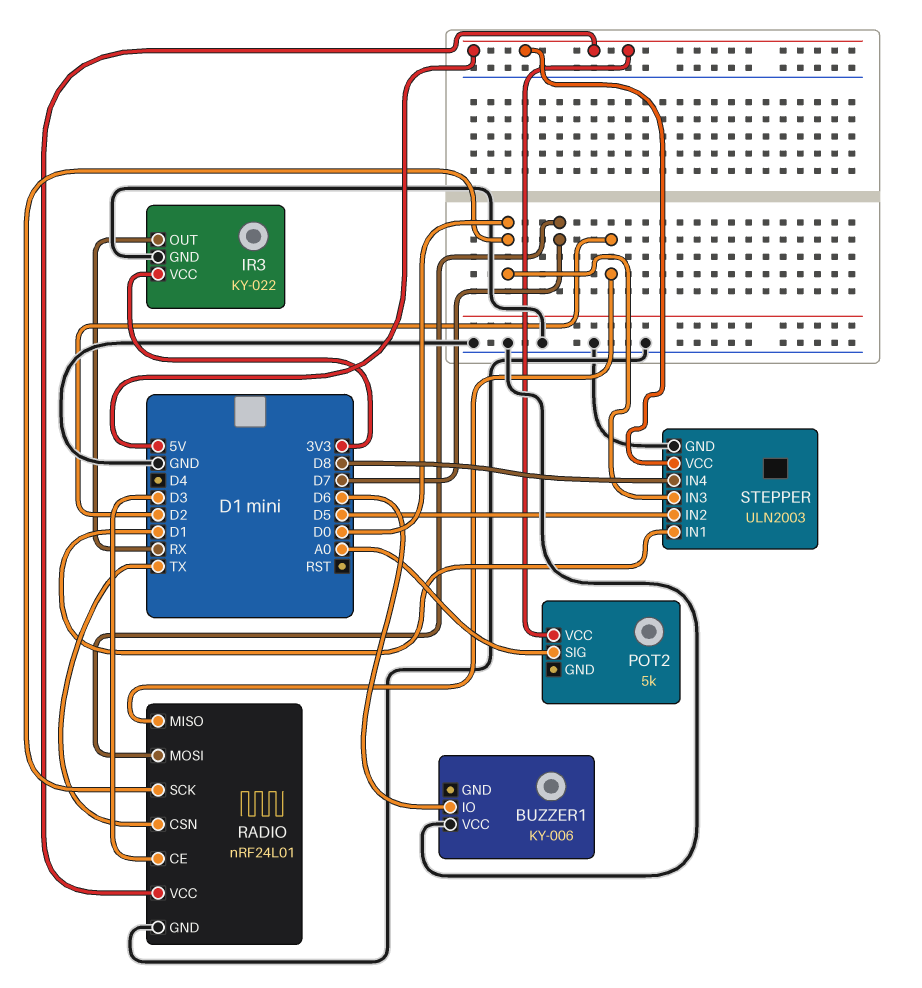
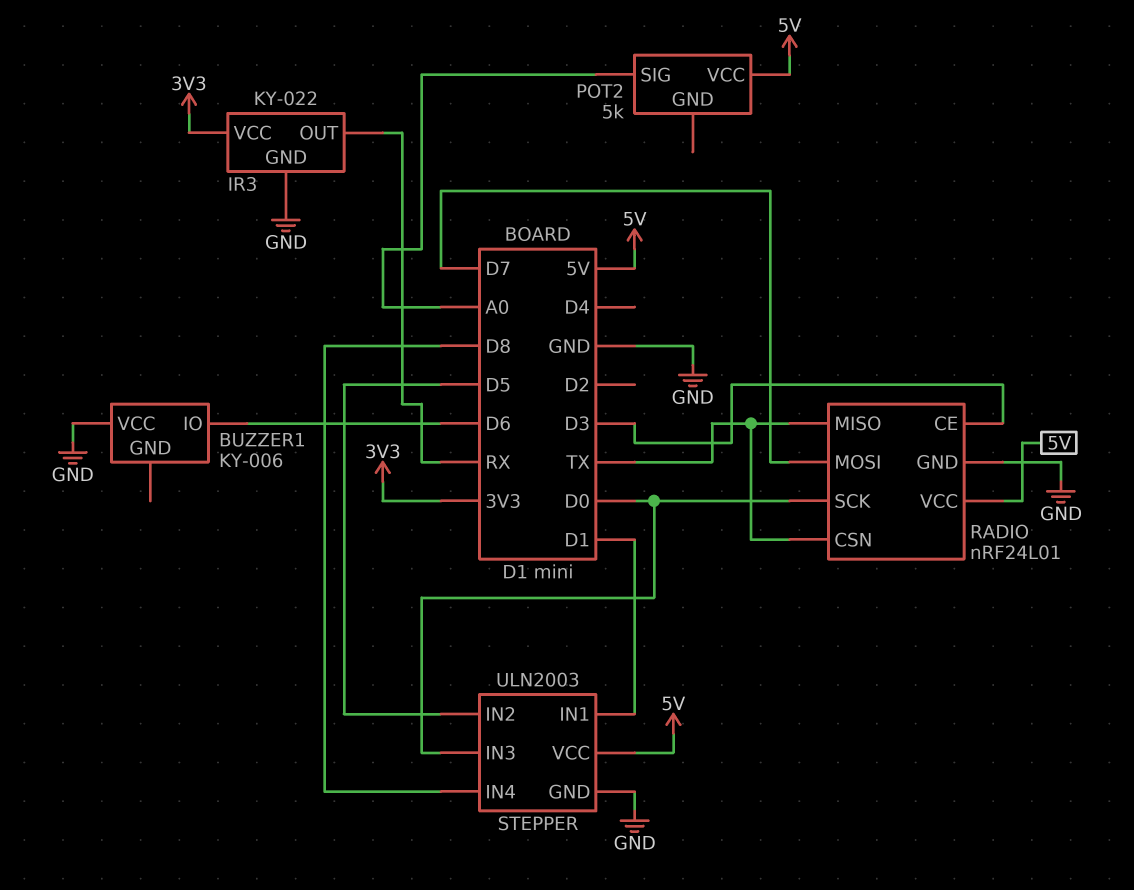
RADIO pin MISO: D2 -> TX

